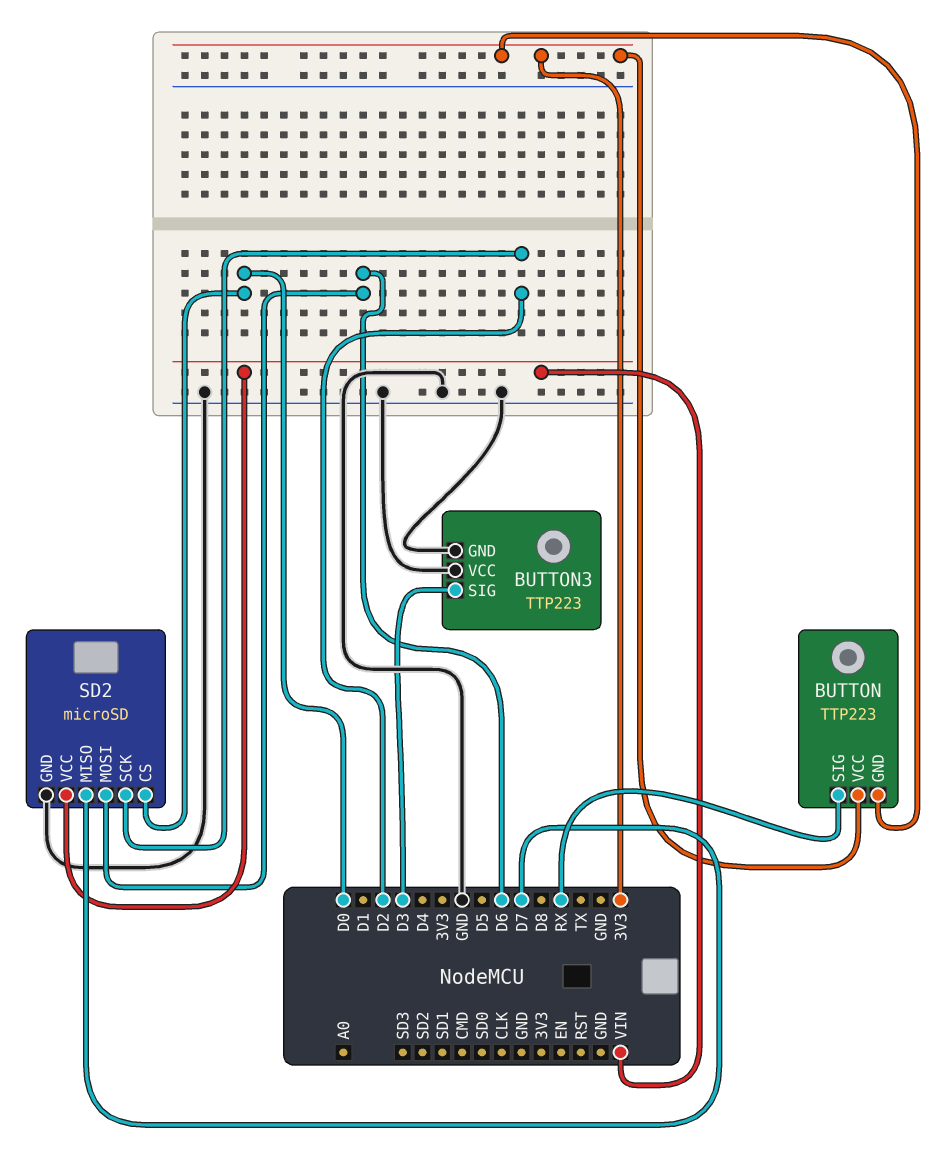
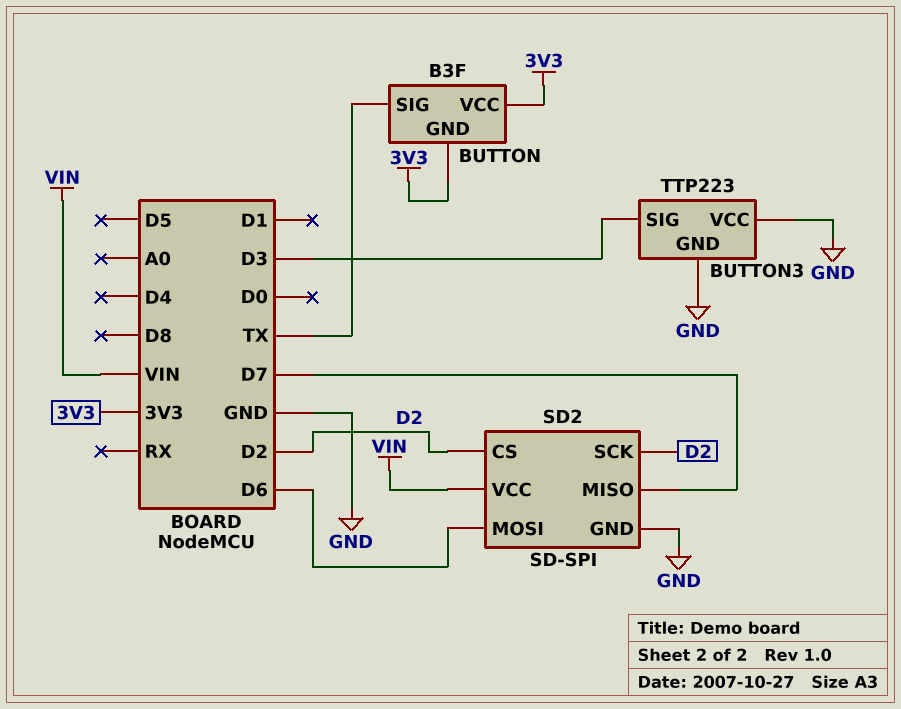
BUTTON: TTP223 -> B3F
BUTTON pin SIG: RX -> TX
SD2: microSD -> SD-SPI
SD2 pin CS: D0 -> D2

